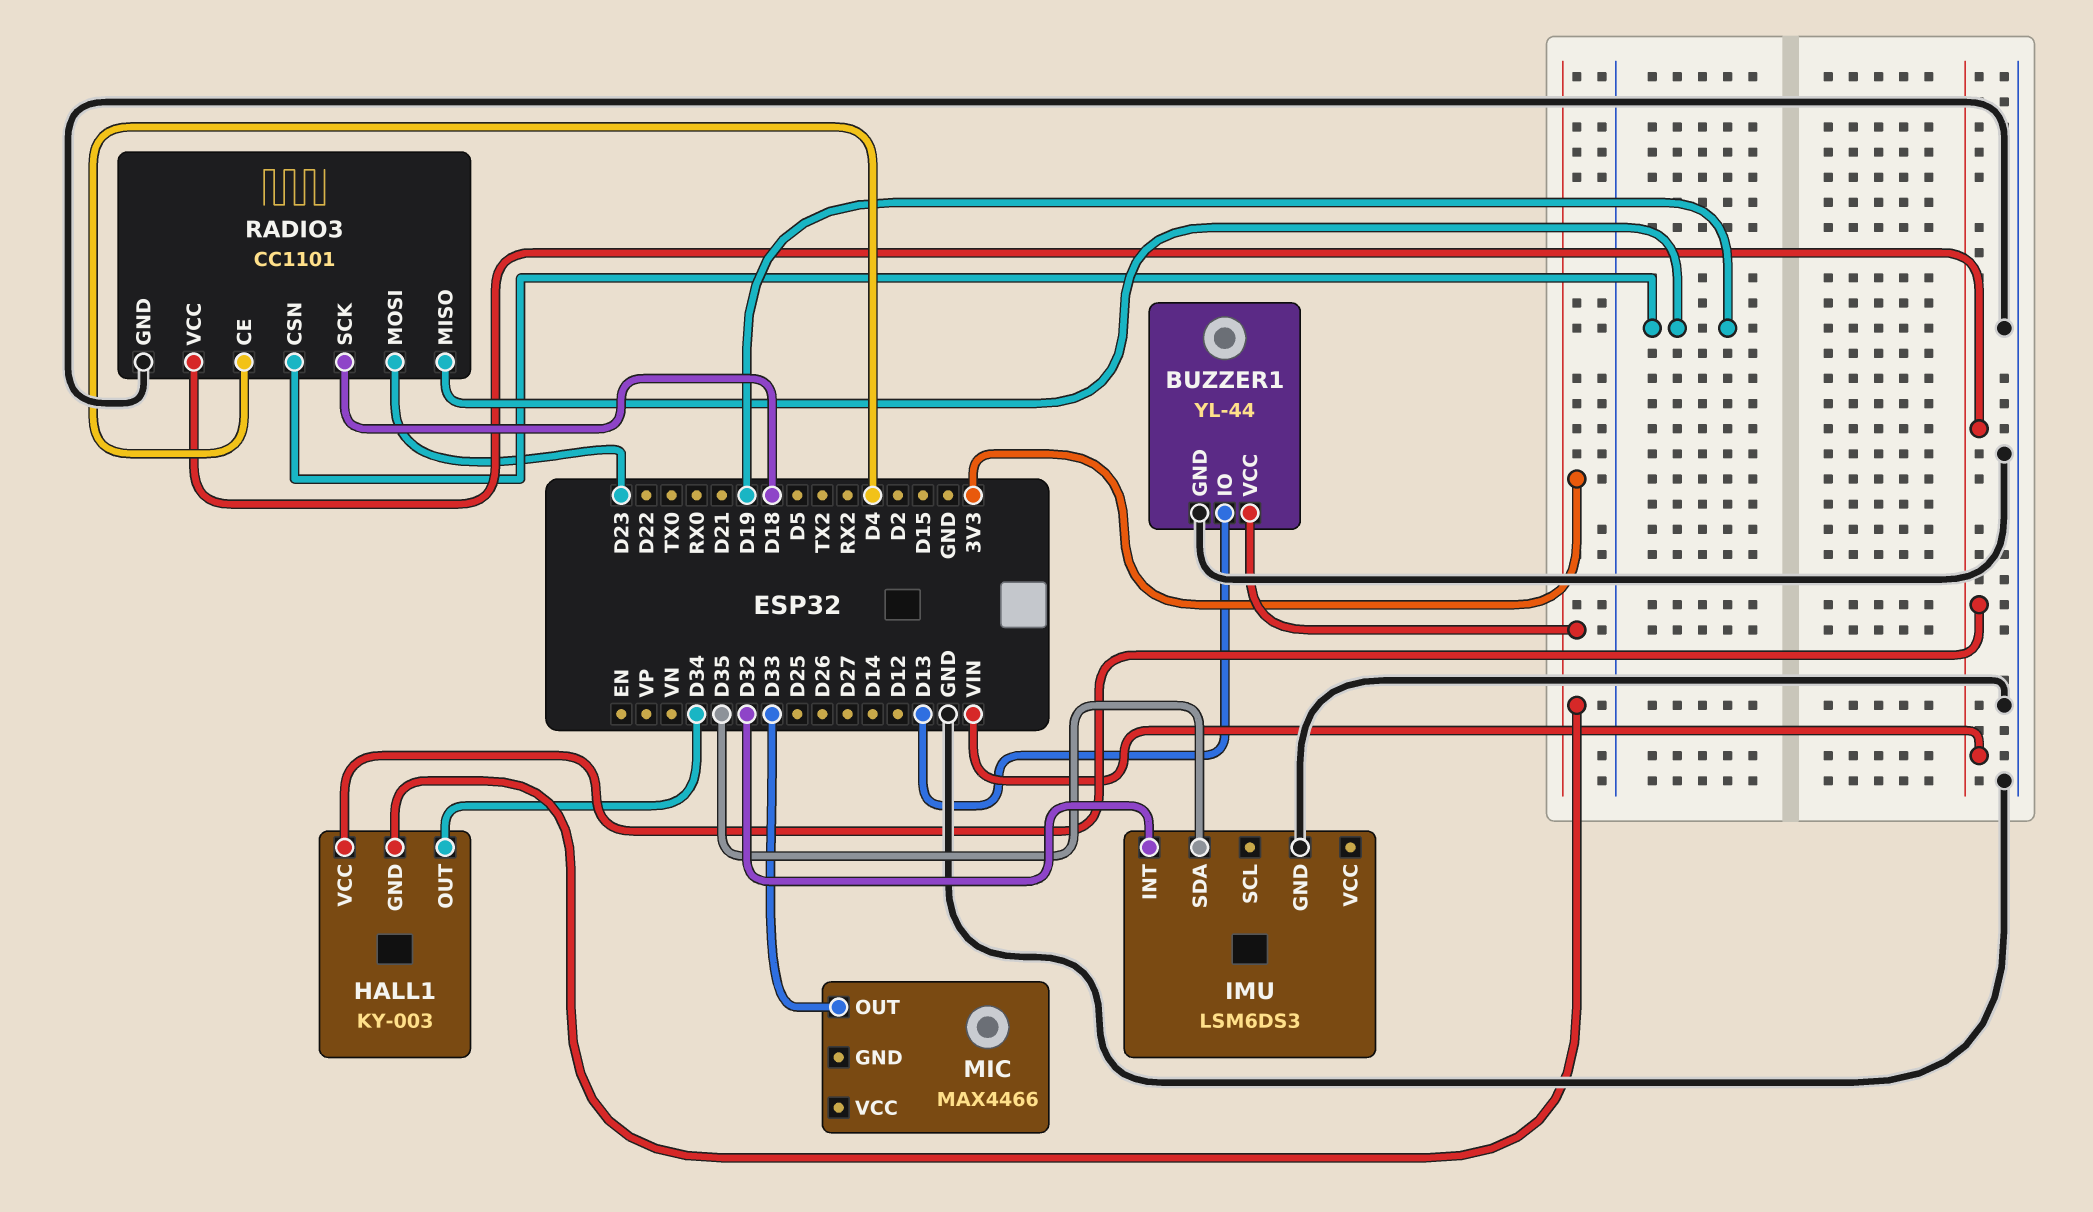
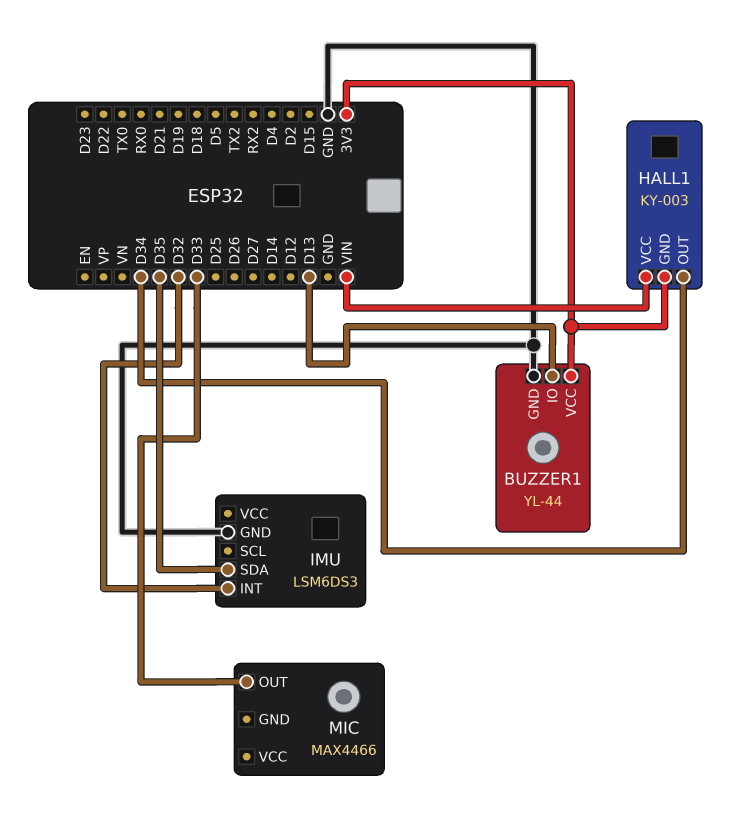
RADIO3: CC1101 -> none
RADIO3 pin CE: D4 -> none
RADIO3 pin CSN: D19 -> none
RADIO3 pin GND: GND -> none
RADIO3 pin MISO: D19 -> none
RADIO3 pin MOSI: D23 -> none
RADIO3 pin SCK: D18 -> none
RADIO3 pin VCC: VIN -> none

